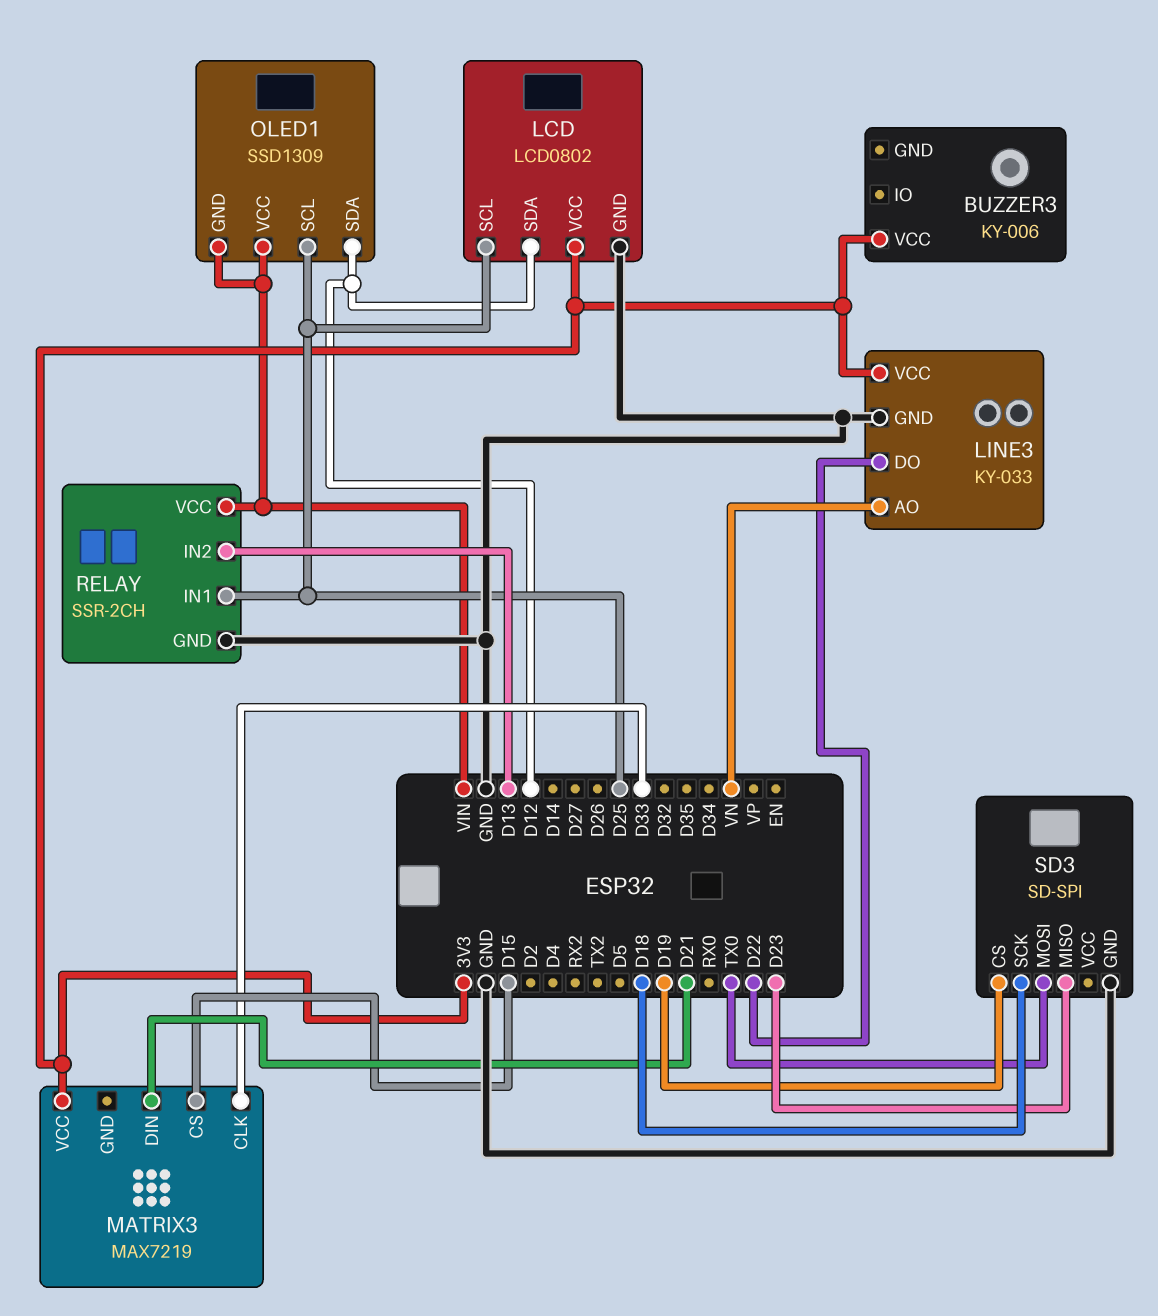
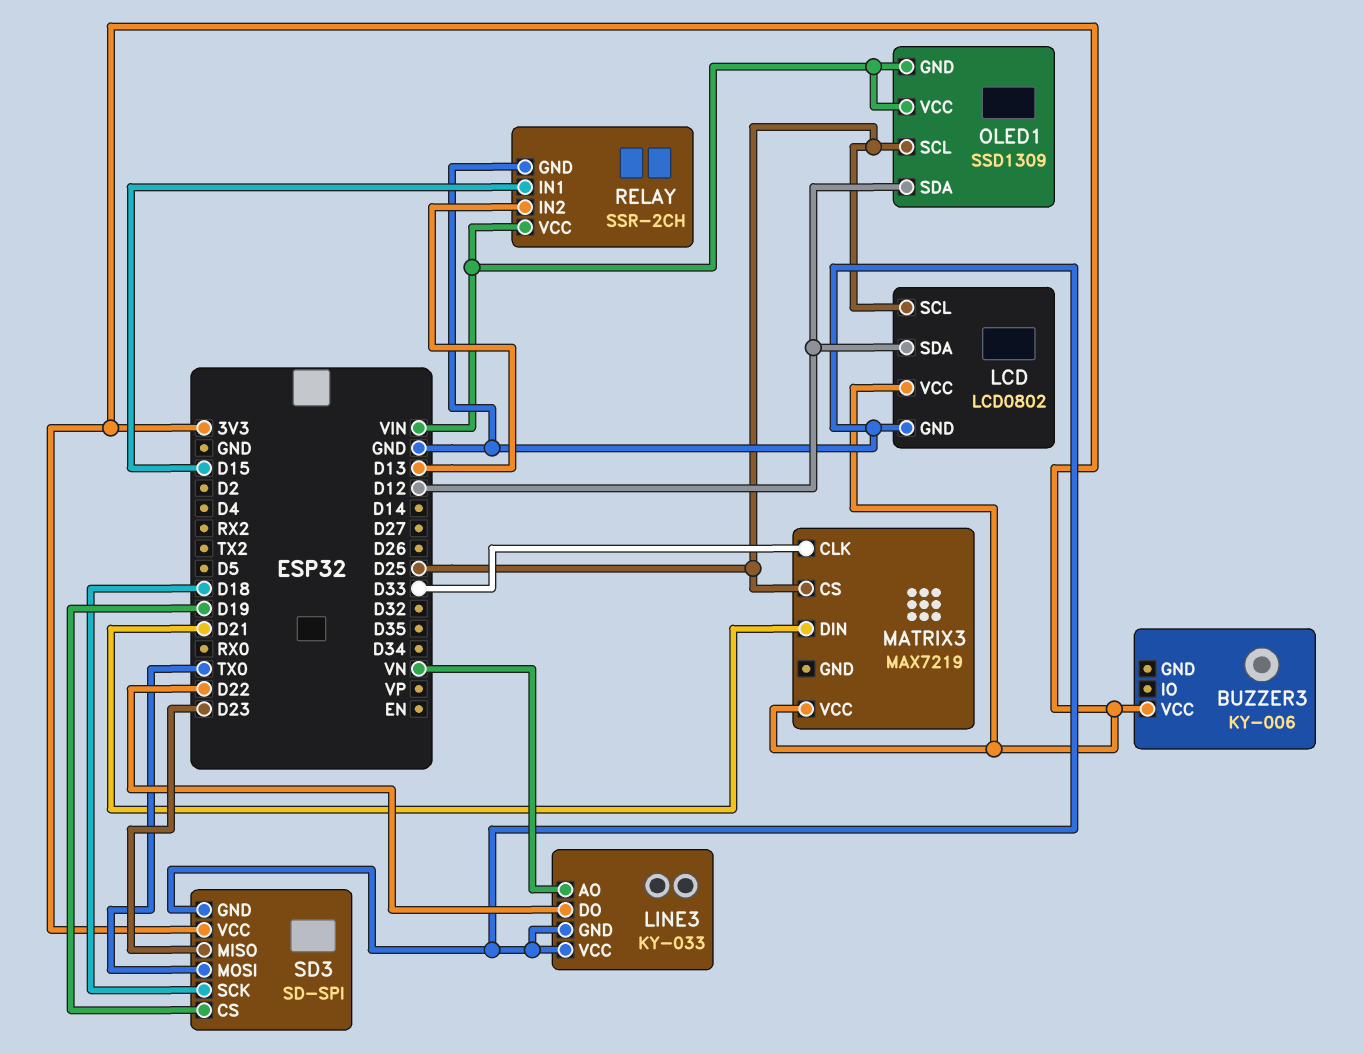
LINE3 pin VCC: 3V3 -> GND
MATRIX3 pin CS: D15 -> D25
RELAY pin IN1: D25 -> D15
SD3 pin VCC: none -> 3V3

